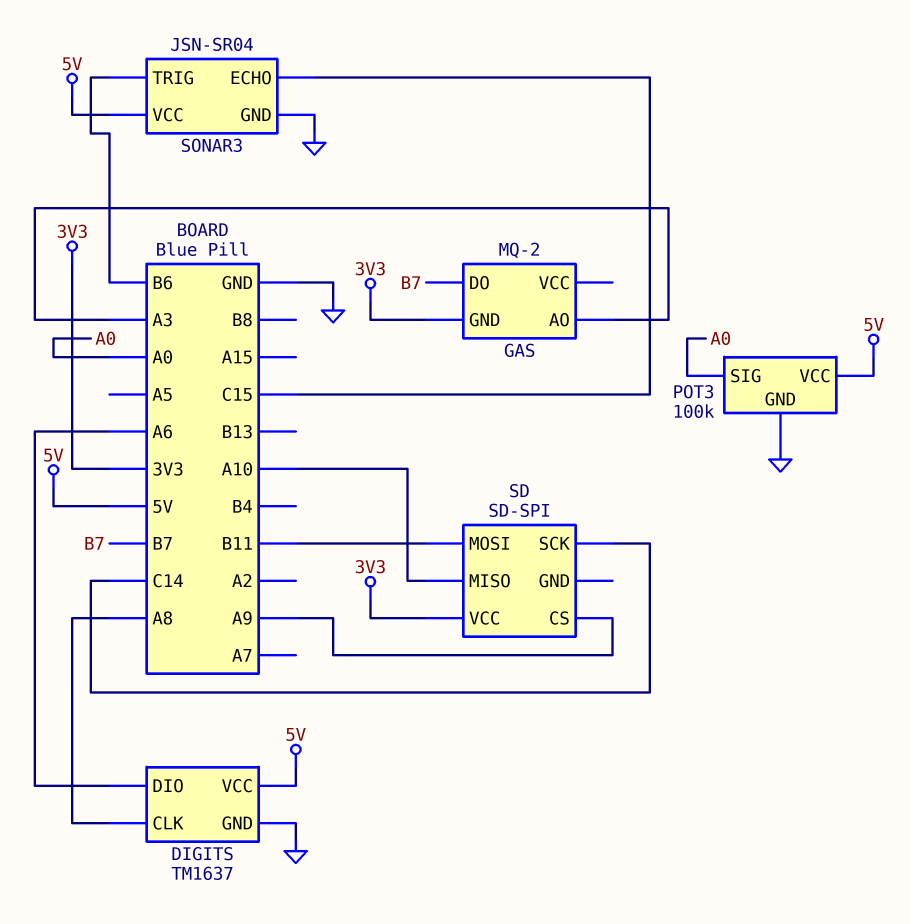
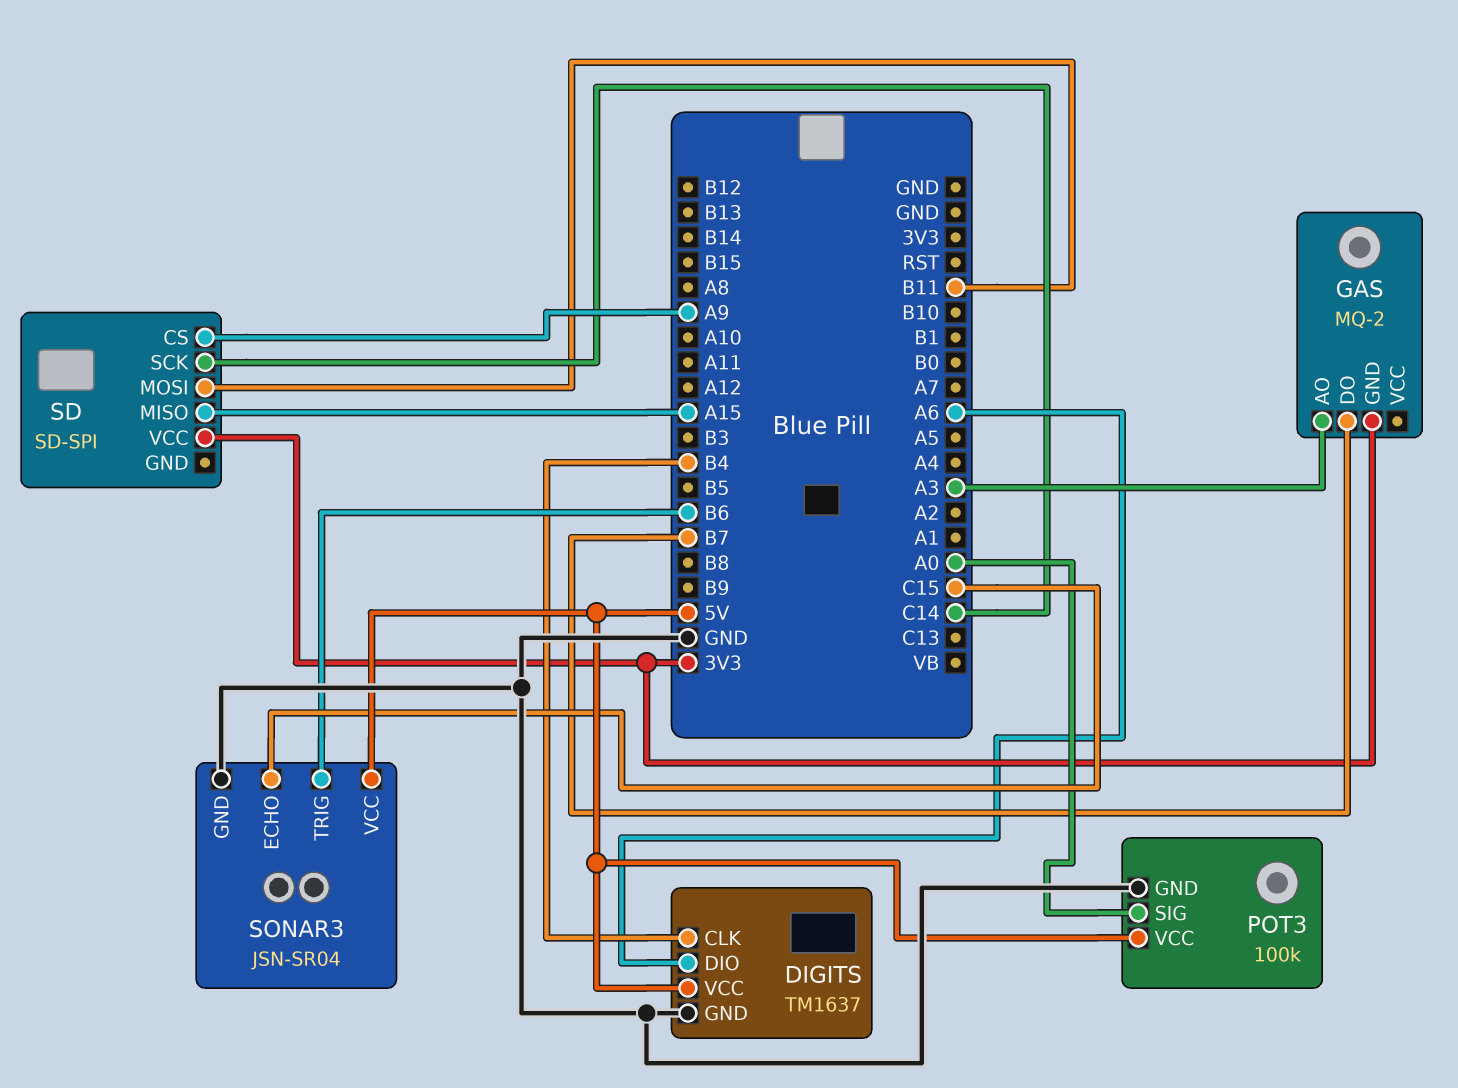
DIGITS pin CLK: A8 -> B4
SD pin MISO: A10 -> A15

